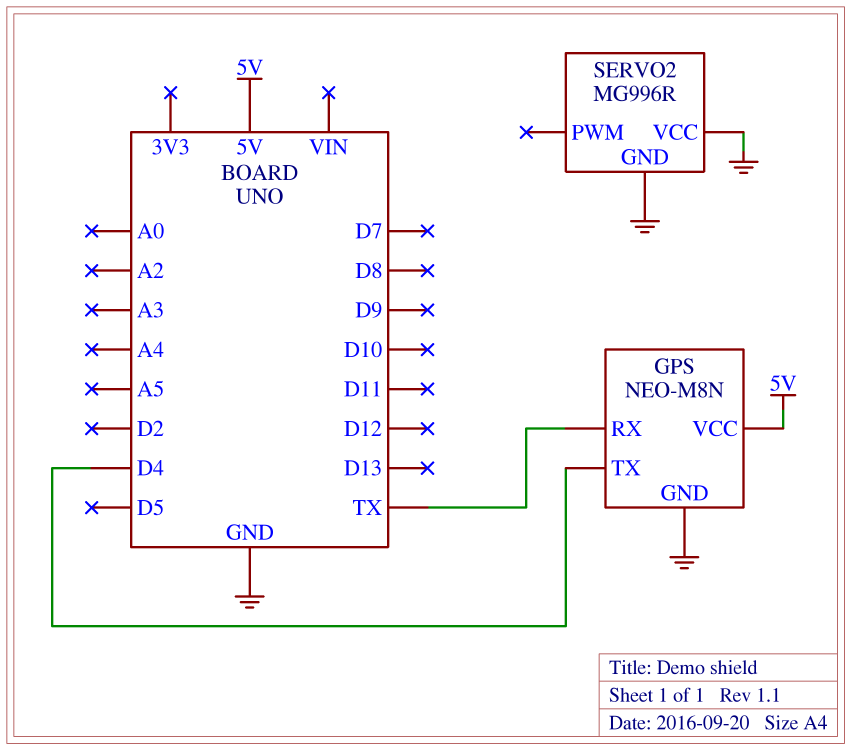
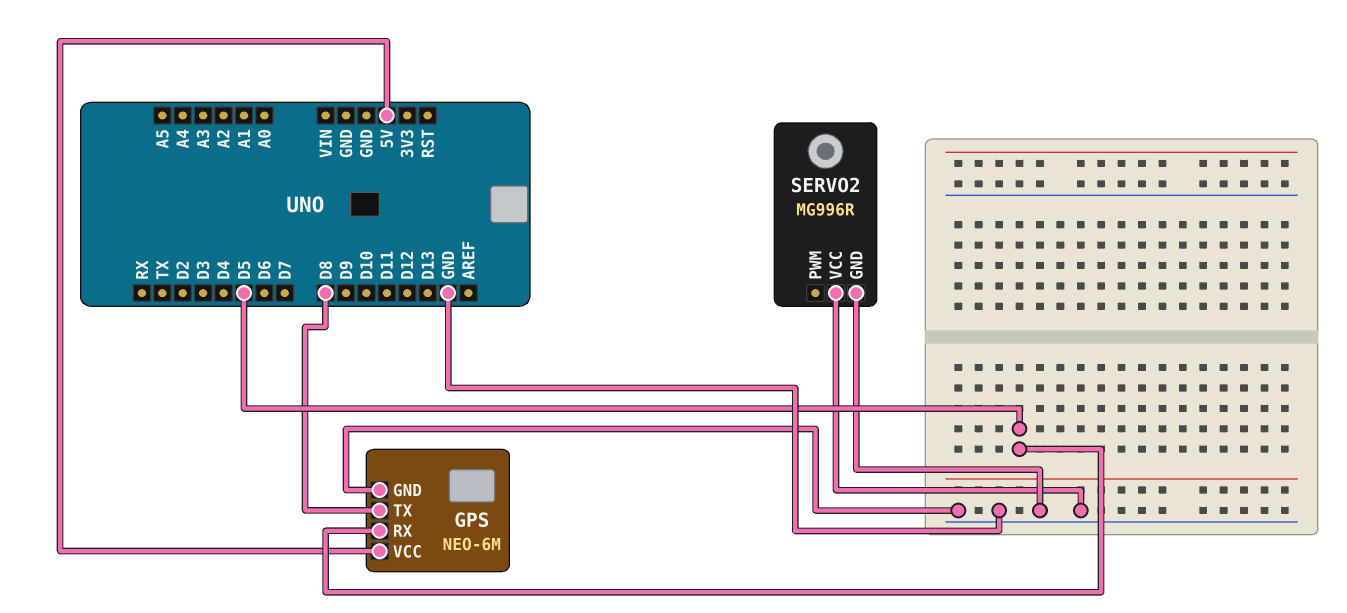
GPS: NEO-M8N -> NEO-6M
GPS pin RX: TX -> D5
GPS pin TX: D4 -> D8

